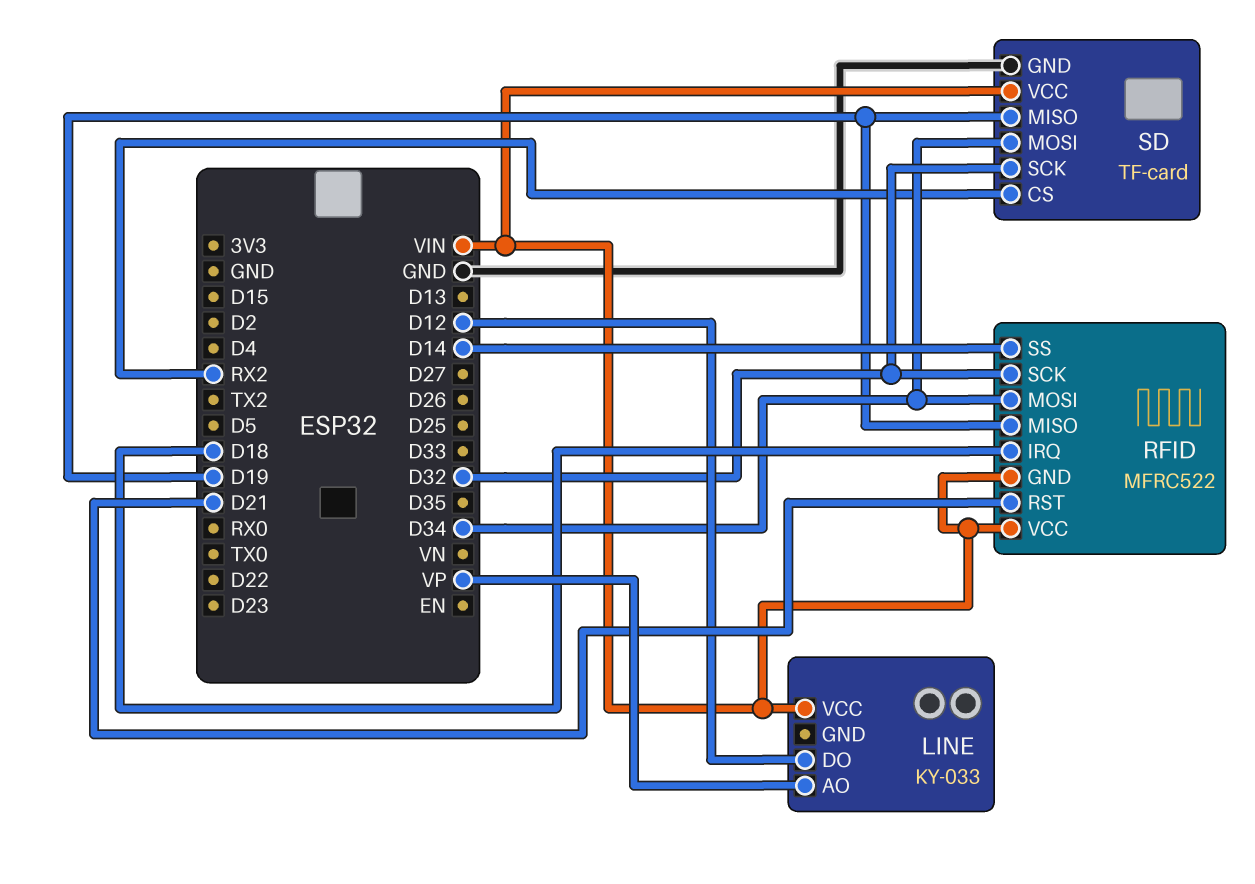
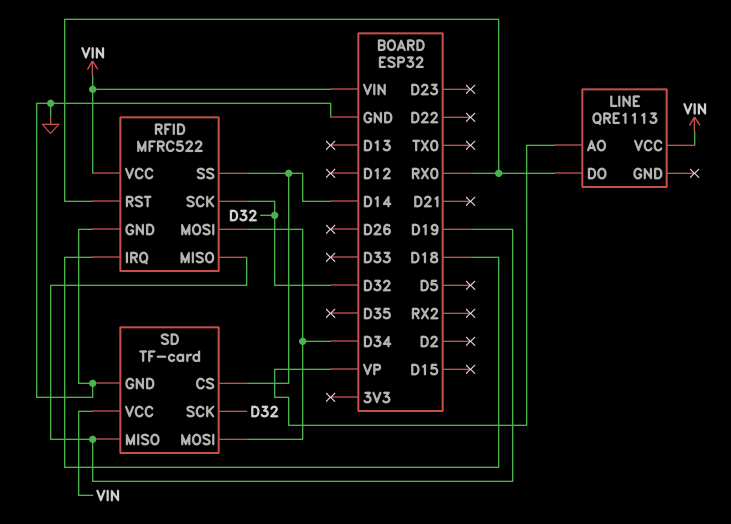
LINE: KY-033 -> QRE1113
LINE pin DO: D12 -> RX0
RFID pin GND: VIN -> GND
RFID pin RST: D21 -> RX0
SD pin CS: RX2 -> D14

